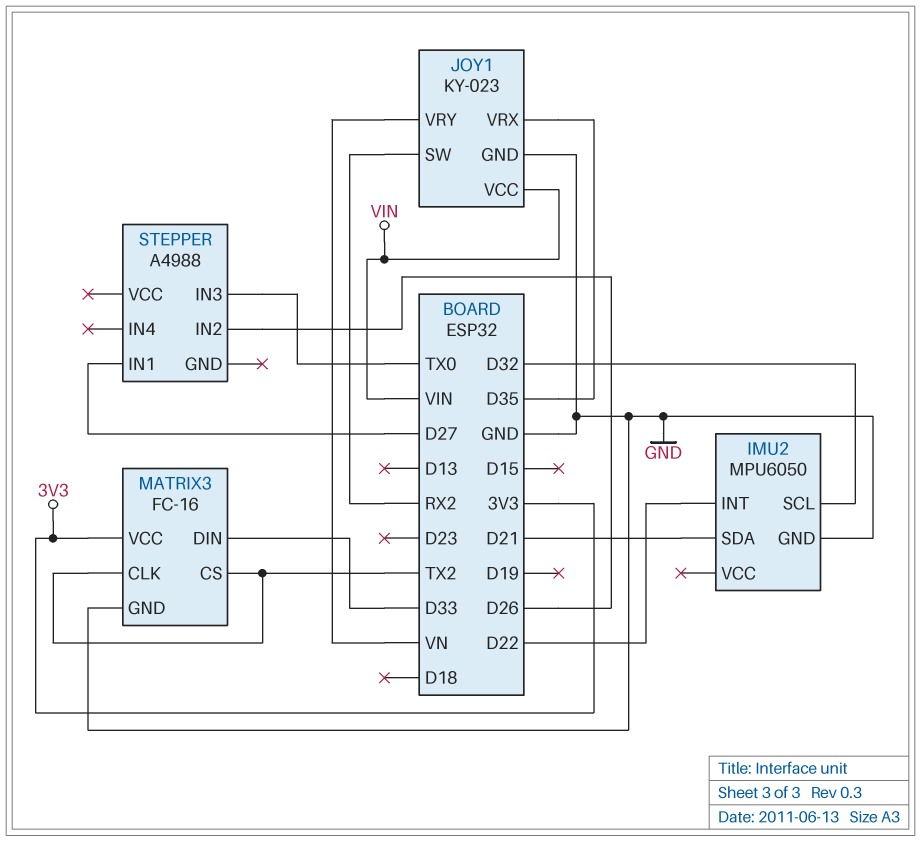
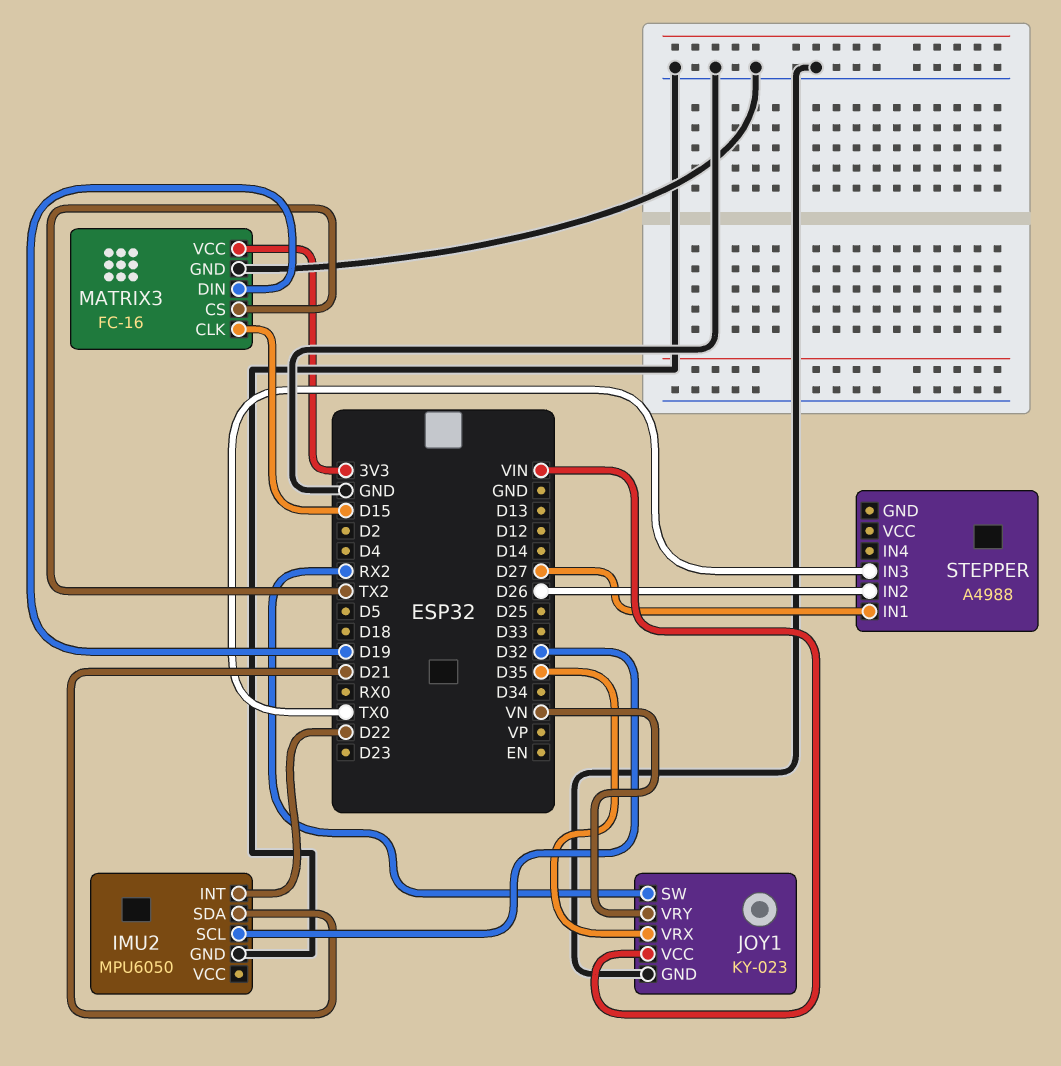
MATRIX3 pin CLK: TX2 -> D15
MATRIX3 pin DIN: D33 -> D19

